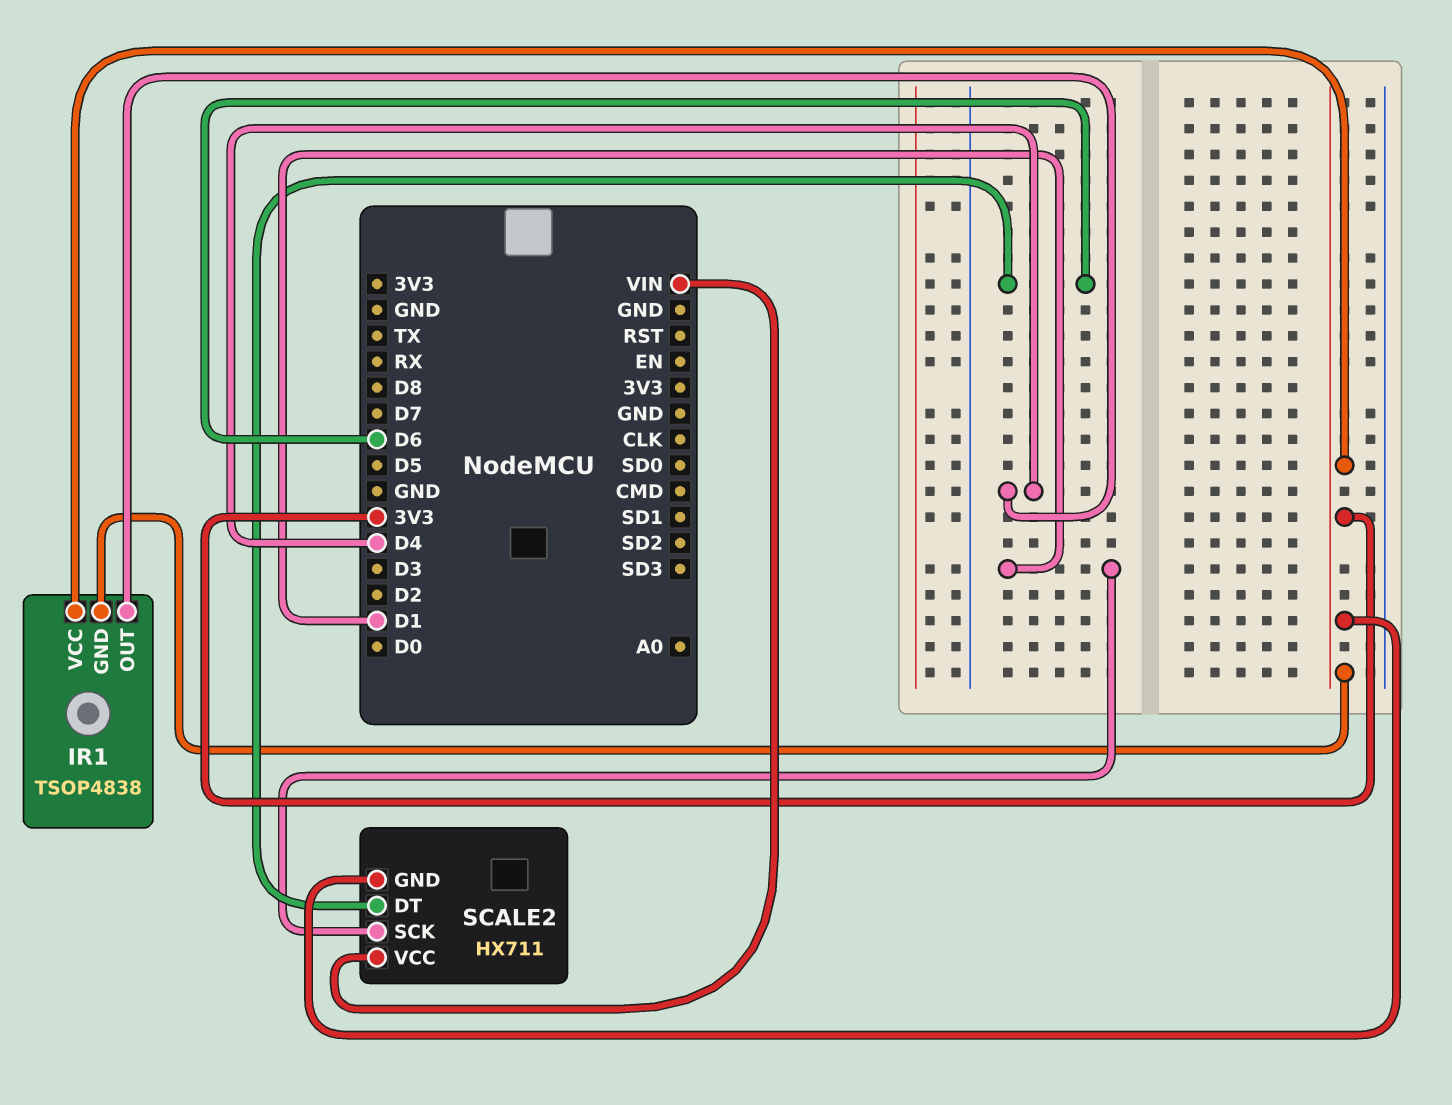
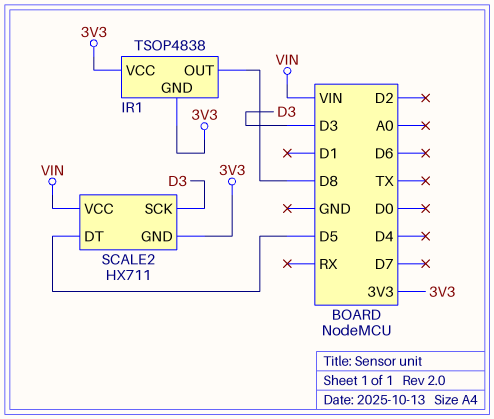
IR1 pin OUT: D4 -> D8
SCALE2 pin DT: D6 -> D5
SCALE2 pin SCK: D1 -> D3

